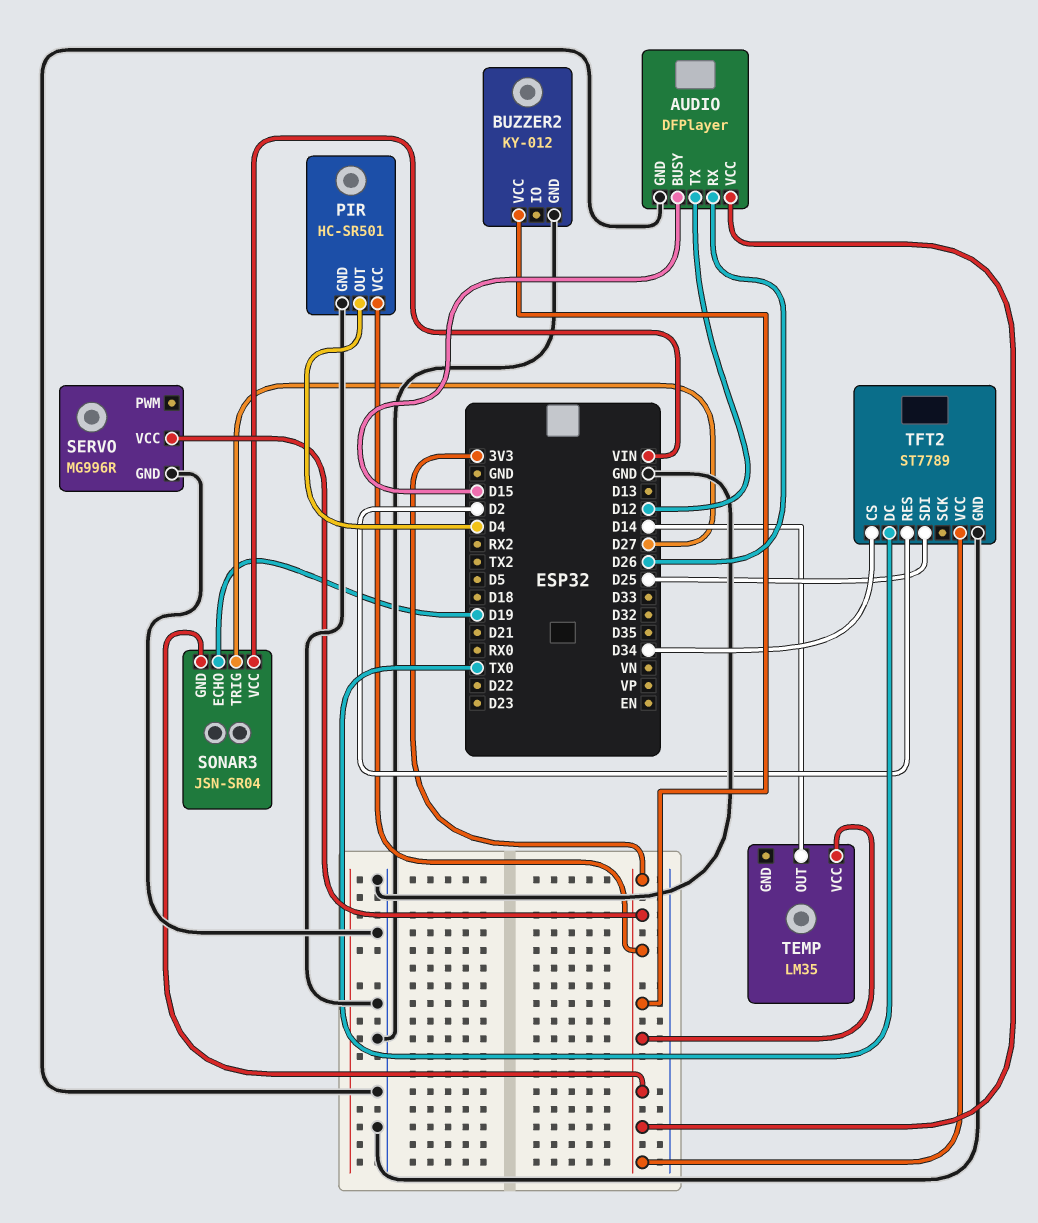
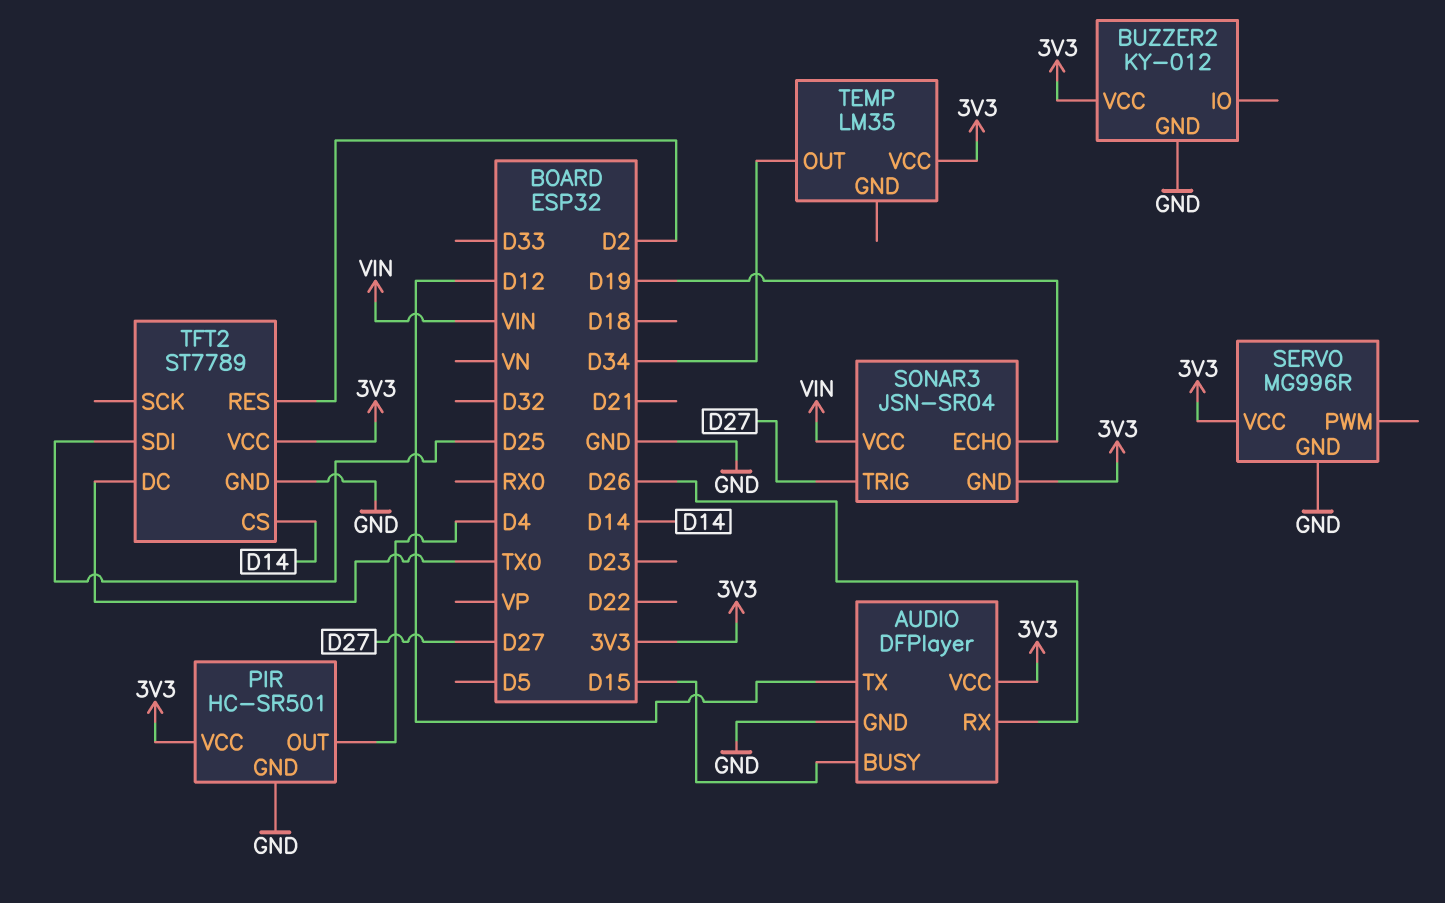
TEMP pin OUT: D14 -> D34
TFT2 pin CS: D34 -> D14

